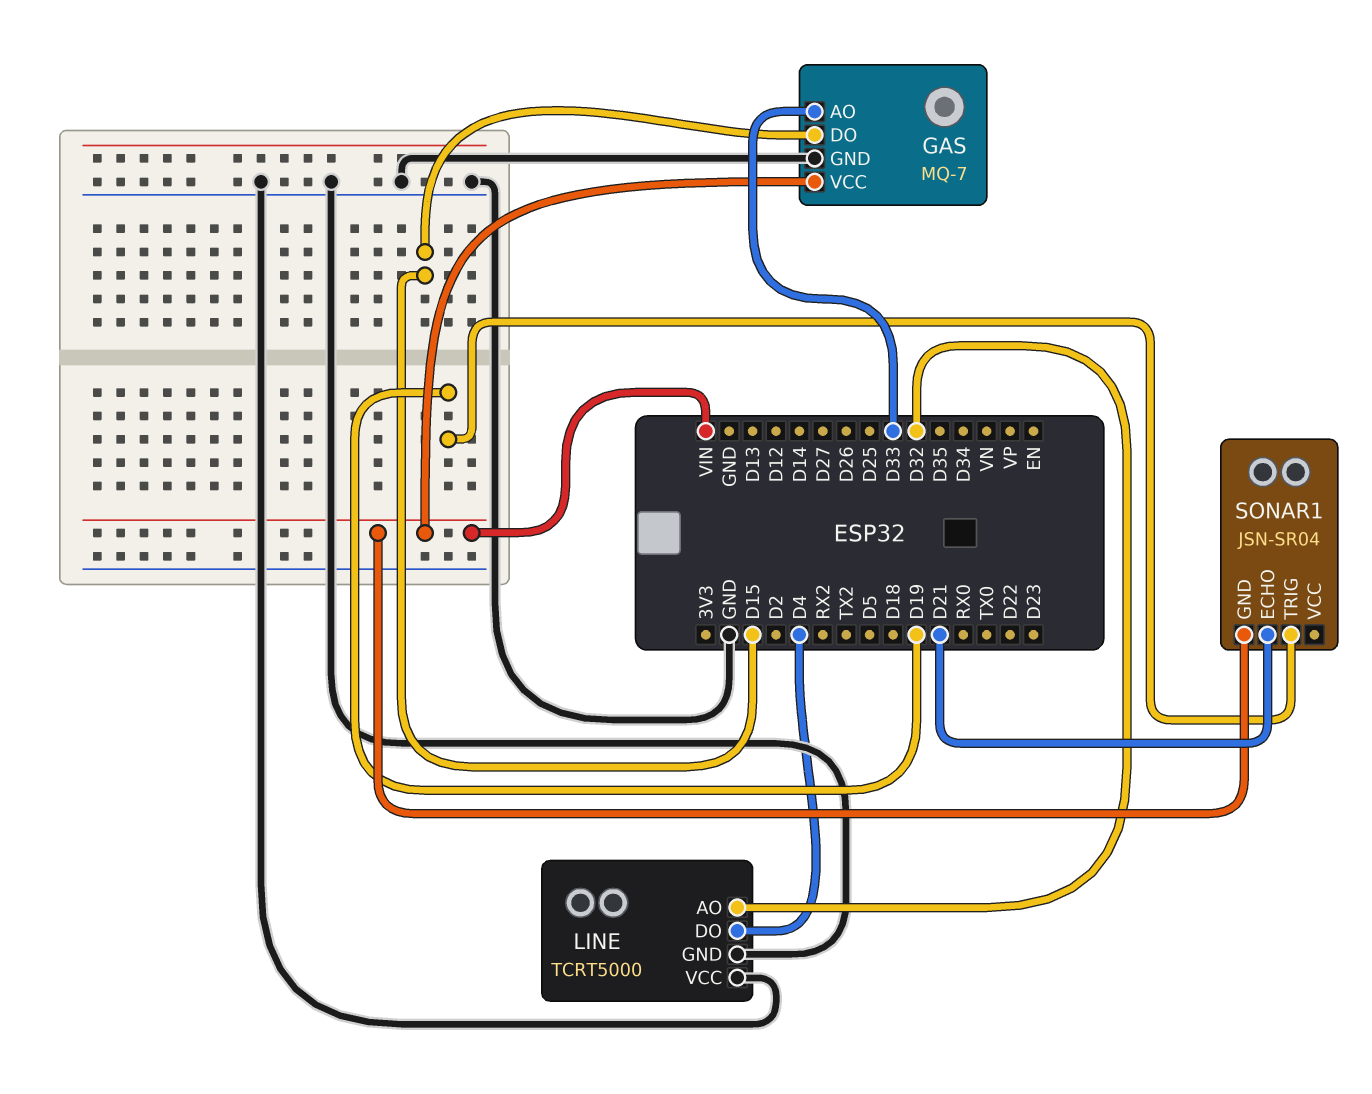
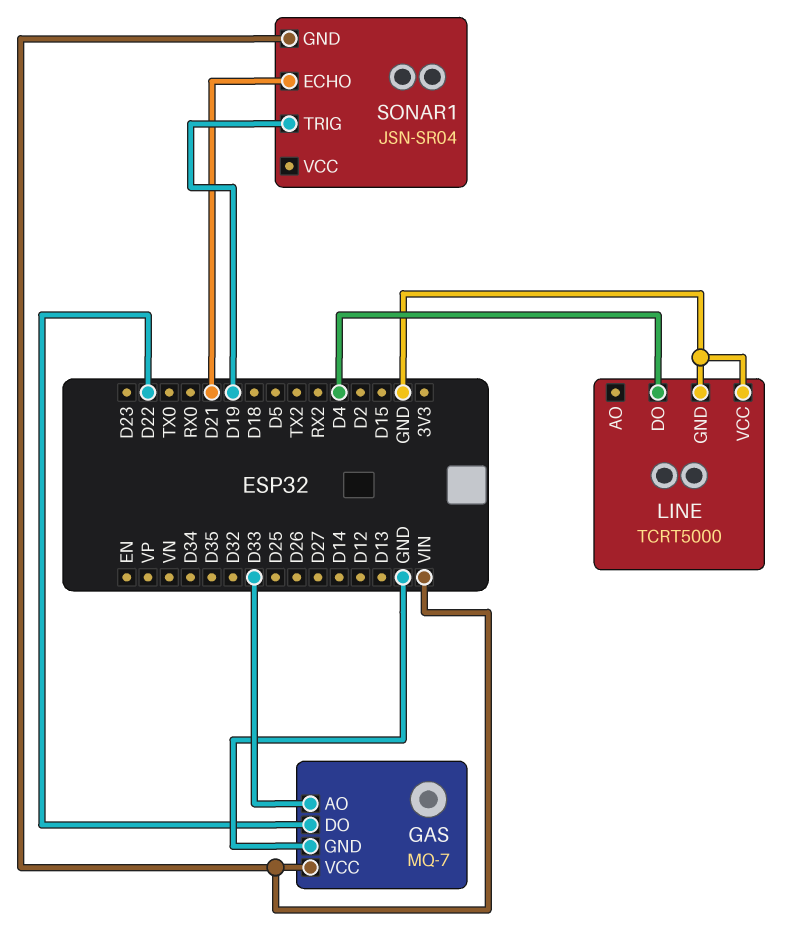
GAS pin DO: D15 -> D22
LINE pin AO: D32 -> none

